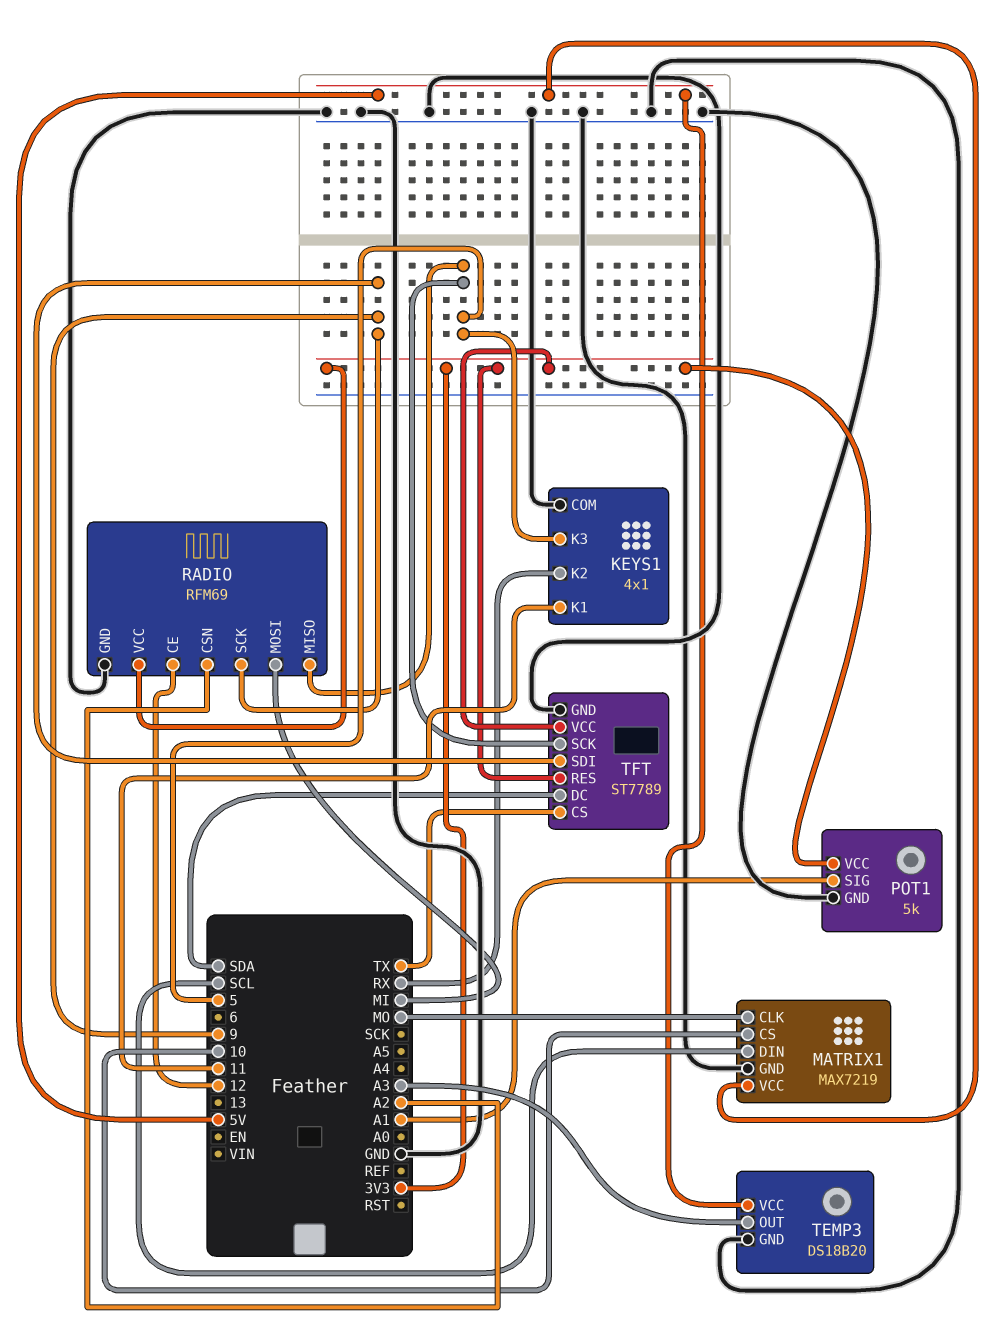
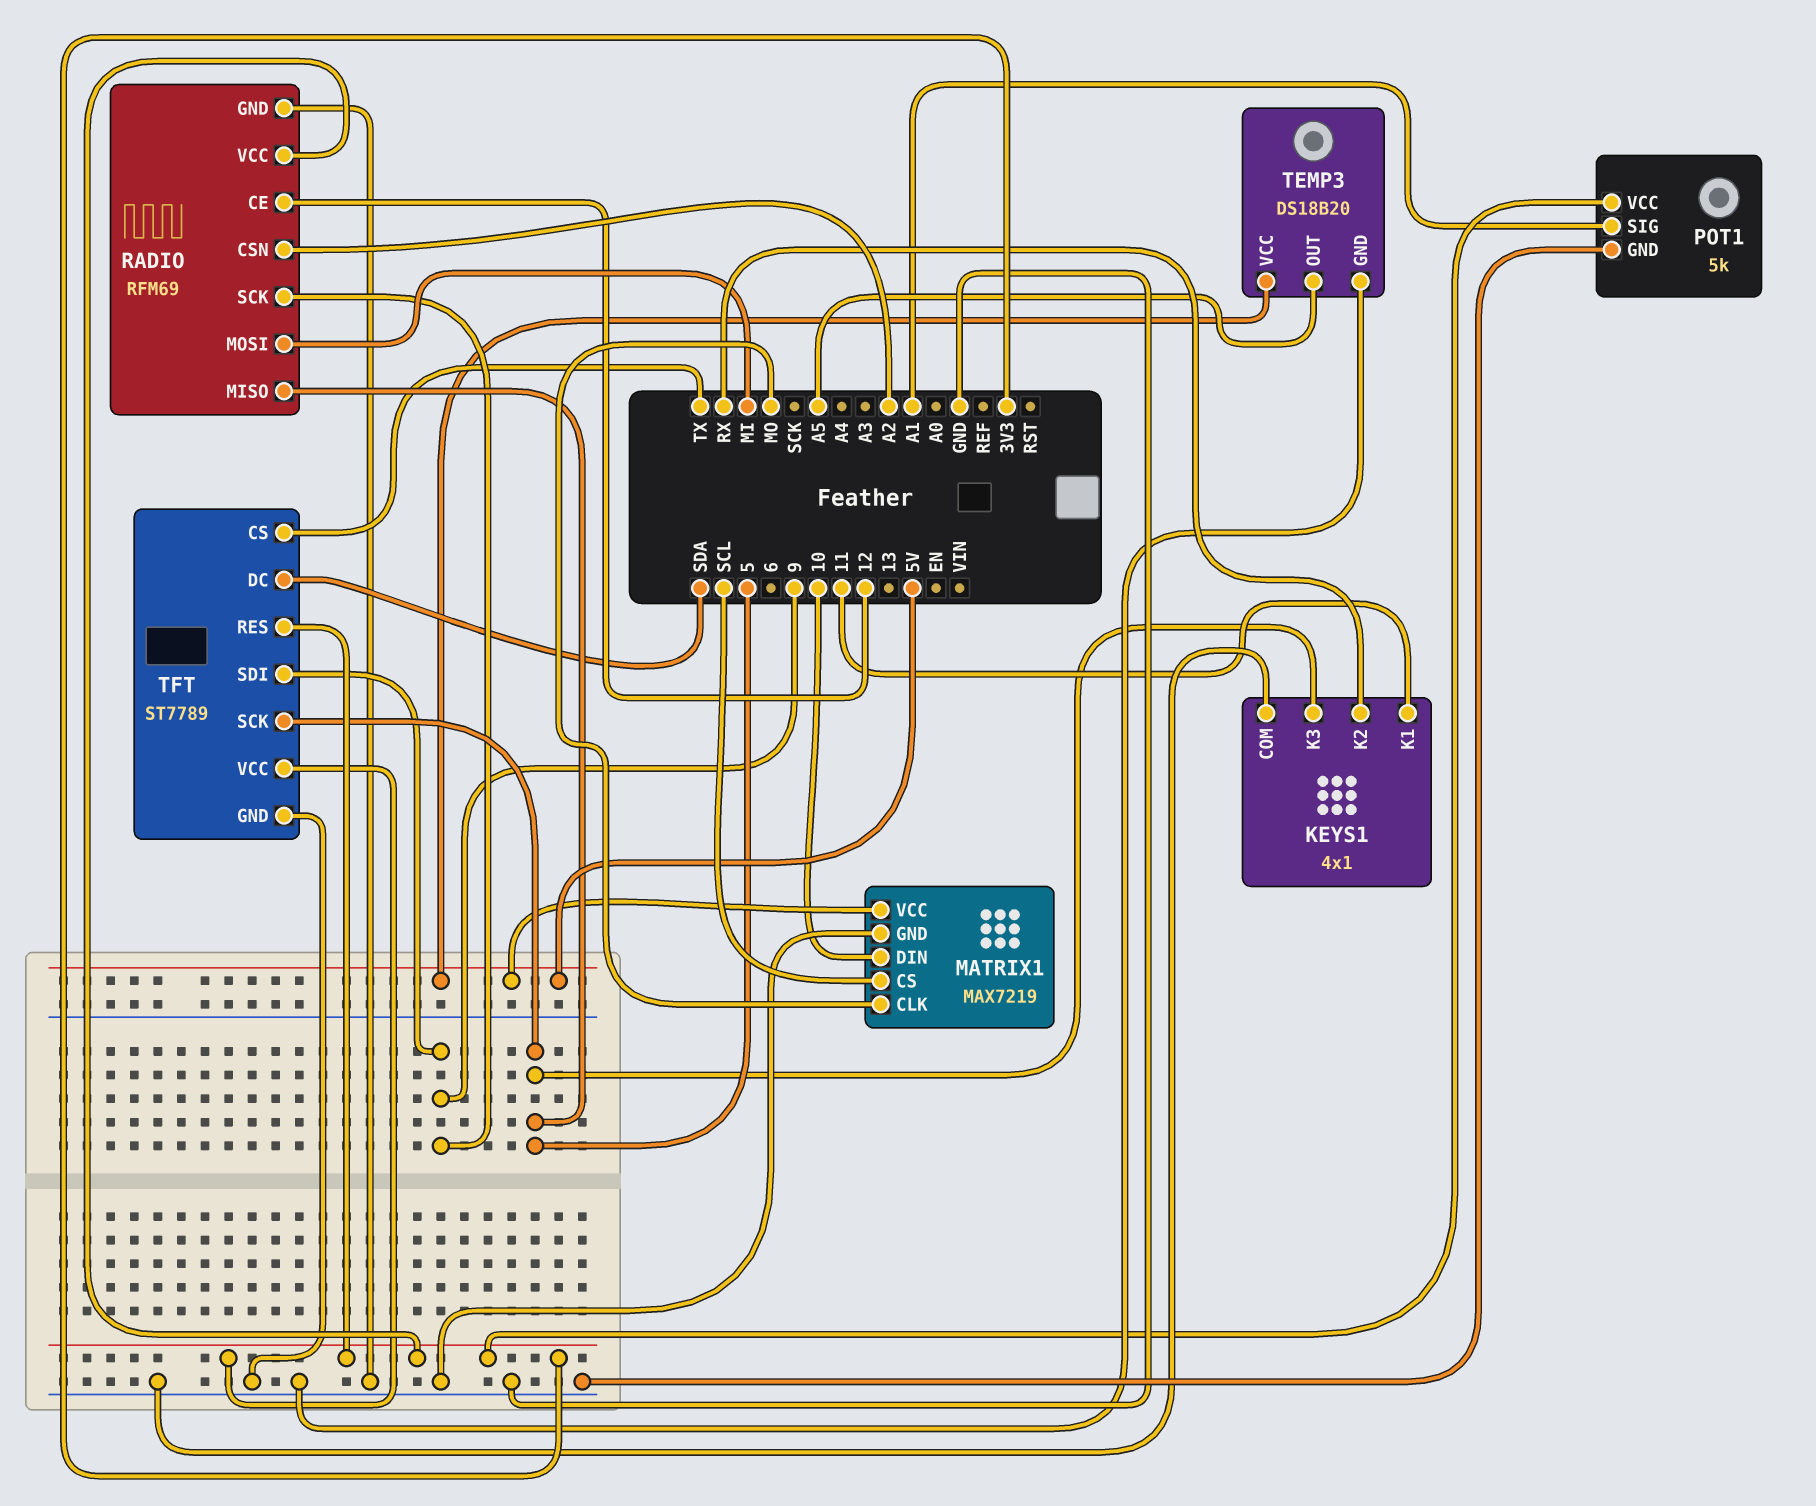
MATRIX1 pin CS: 10 -> SCL
MATRIX1 pin DIN: SCL -> 10
TEMP3 pin OUT: A3 -> A5

